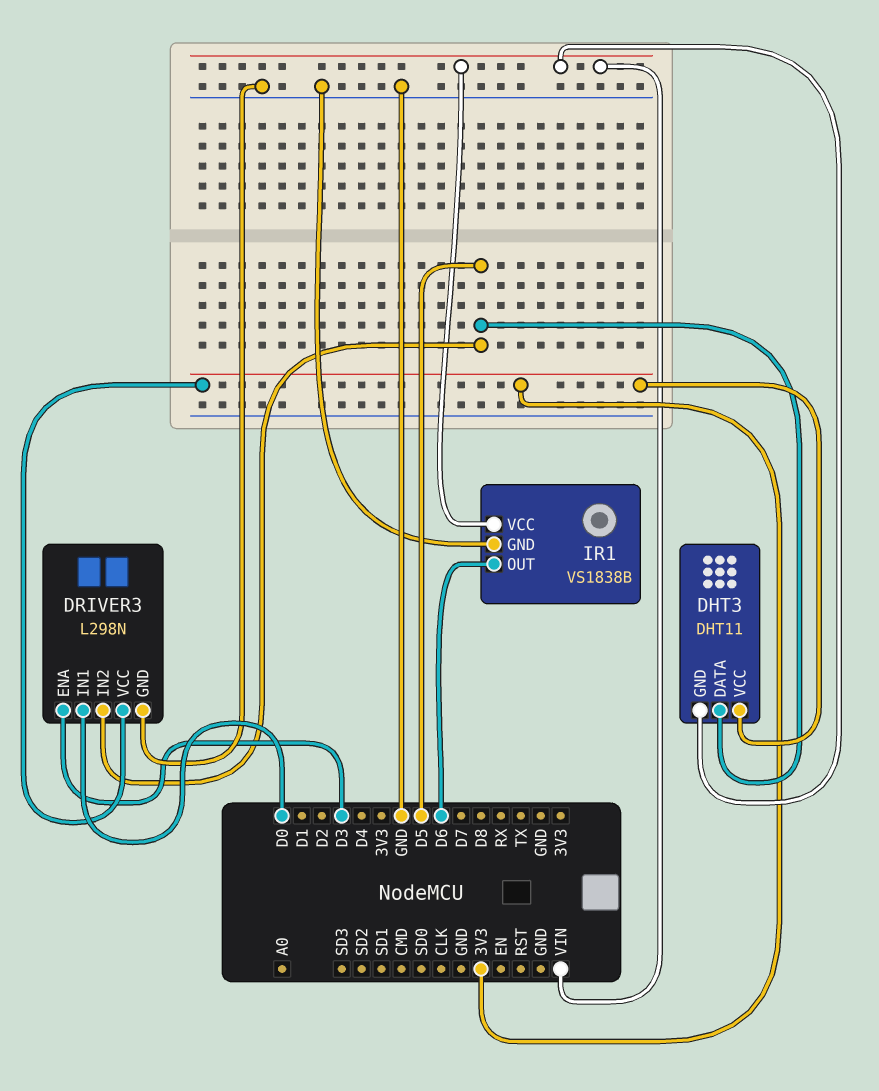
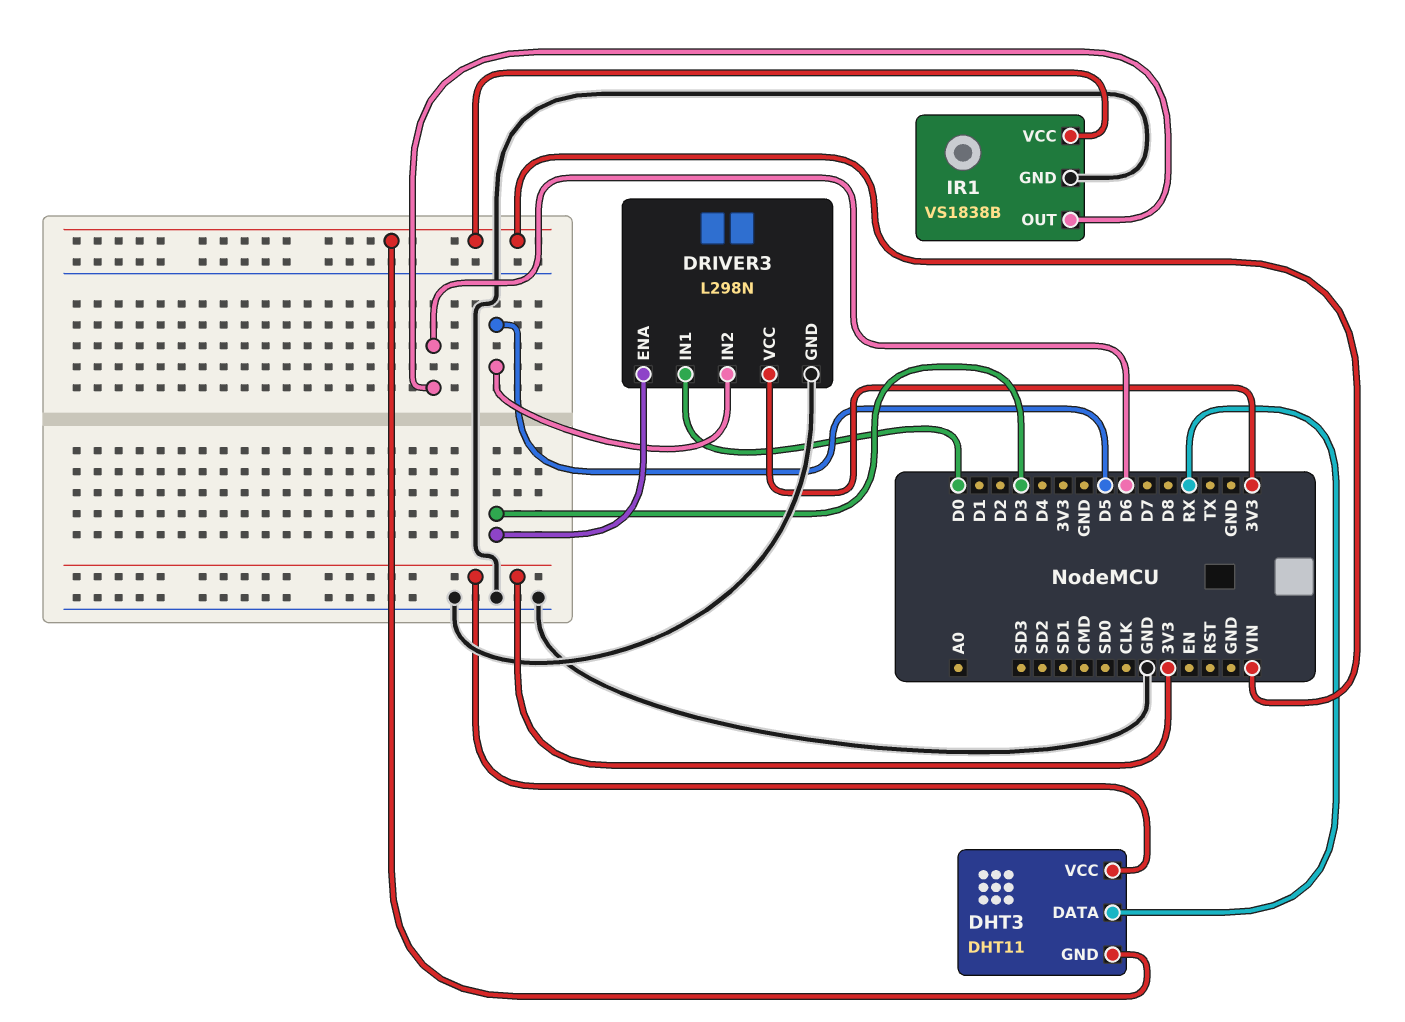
DHT3 pin DATA: D5 -> RX

